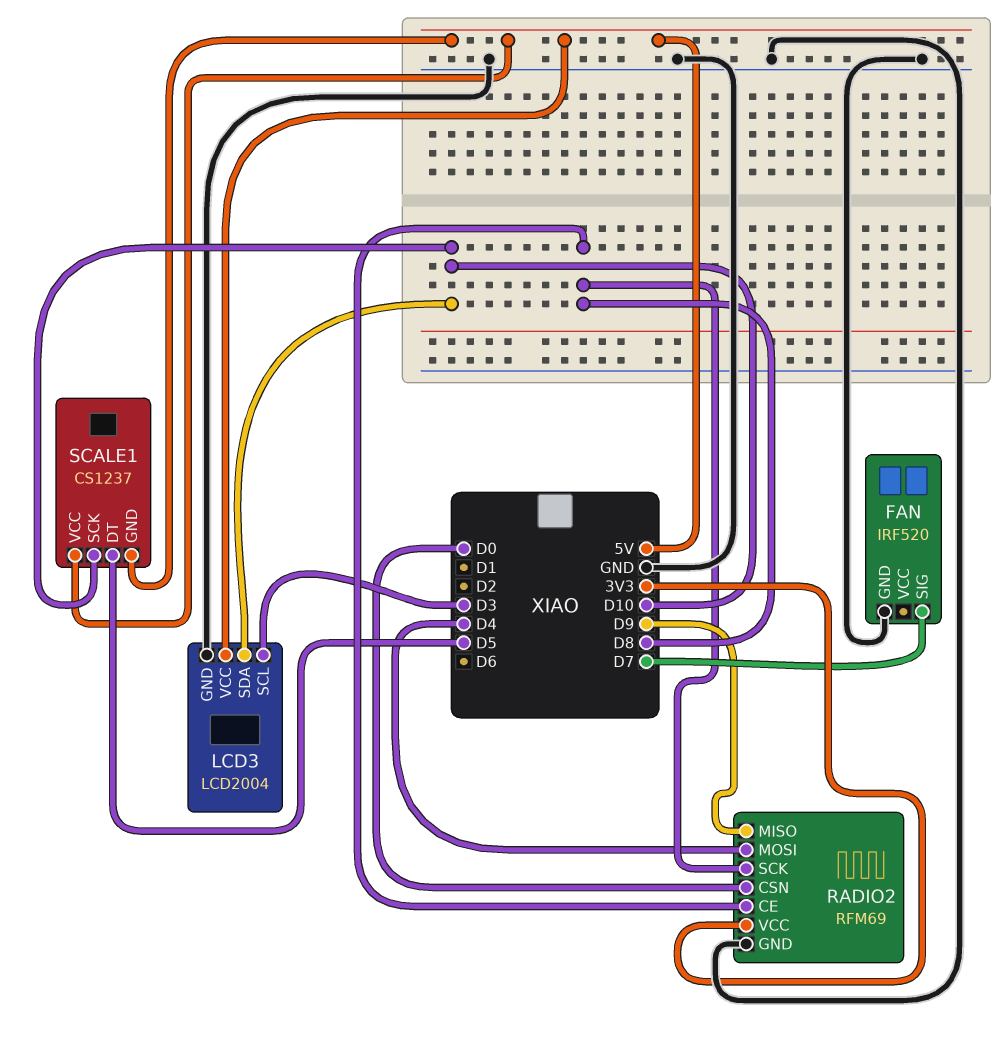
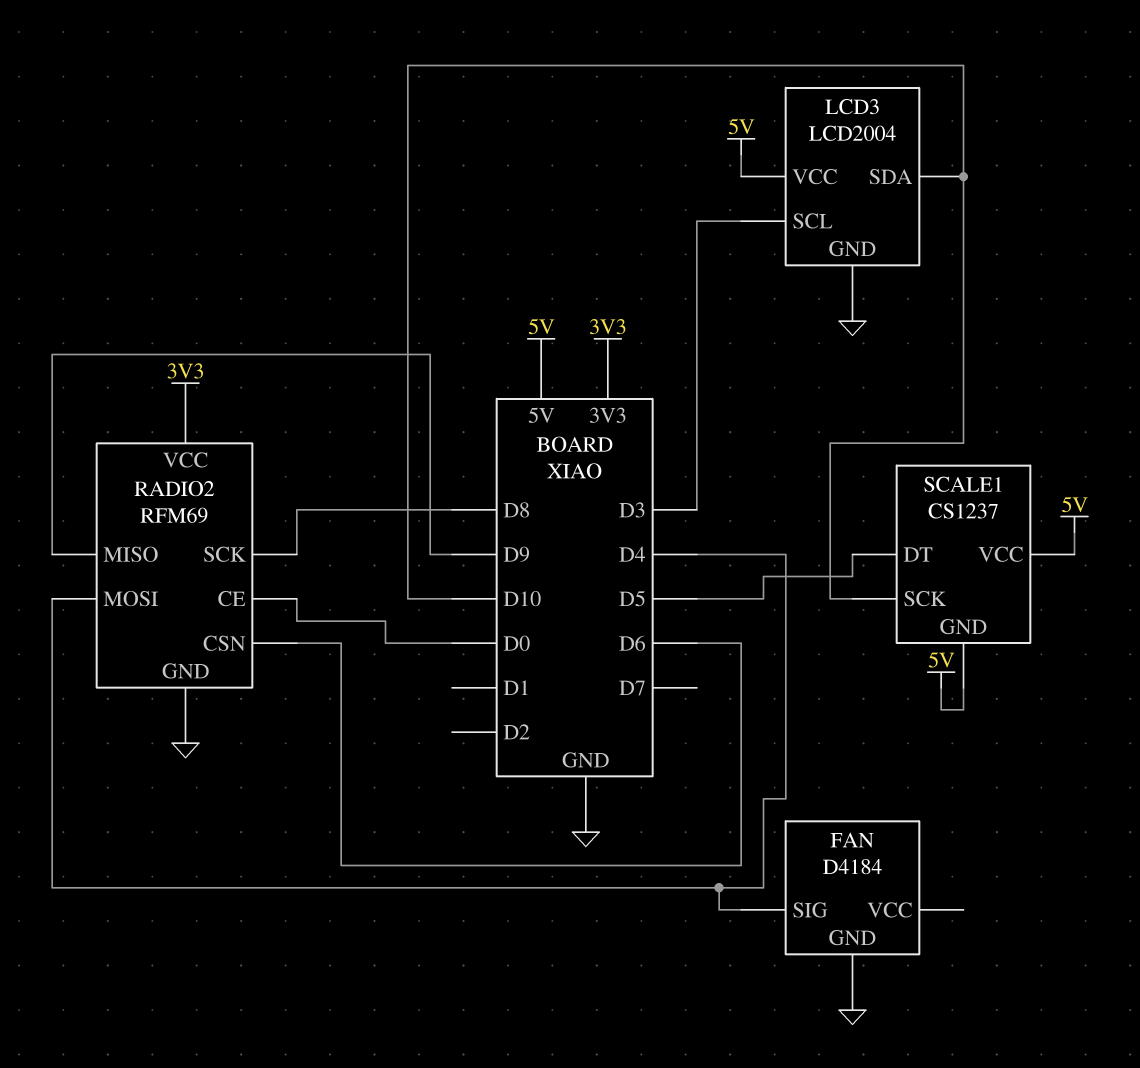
FAN: IRF520 -> D4184
FAN pin SIG: D7 -> D4
RADIO2 pin CE: D8 -> D0
RADIO2 pin CSN: D0 -> D6

